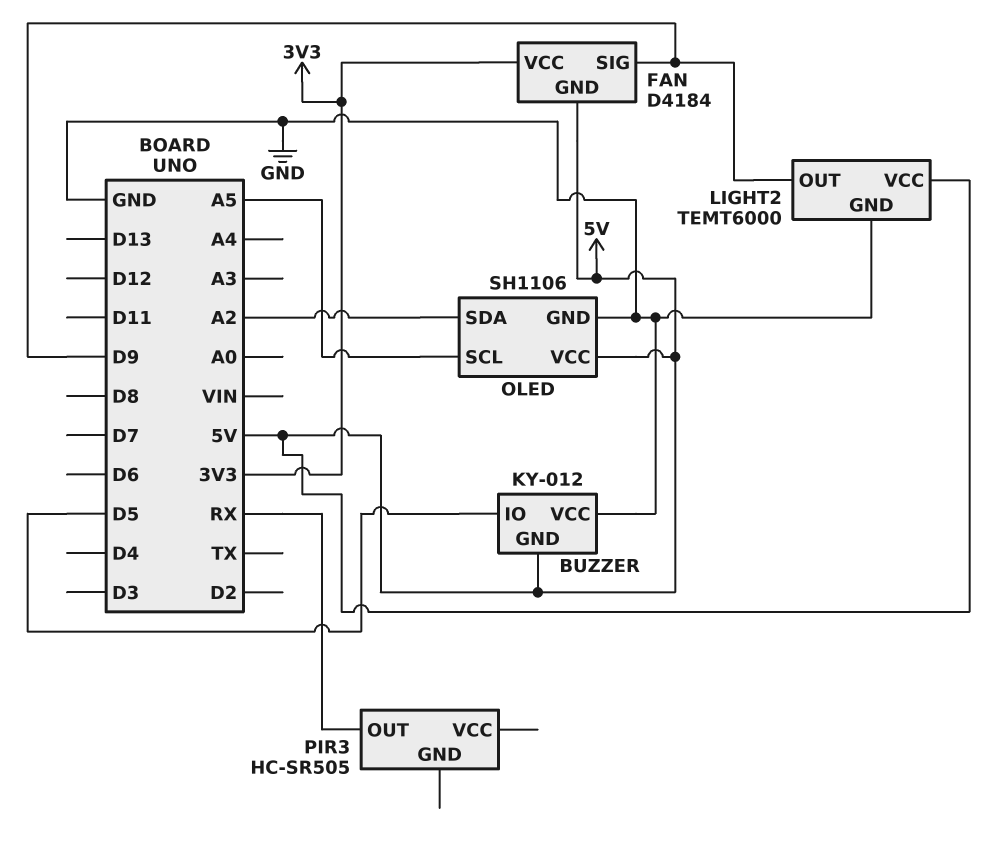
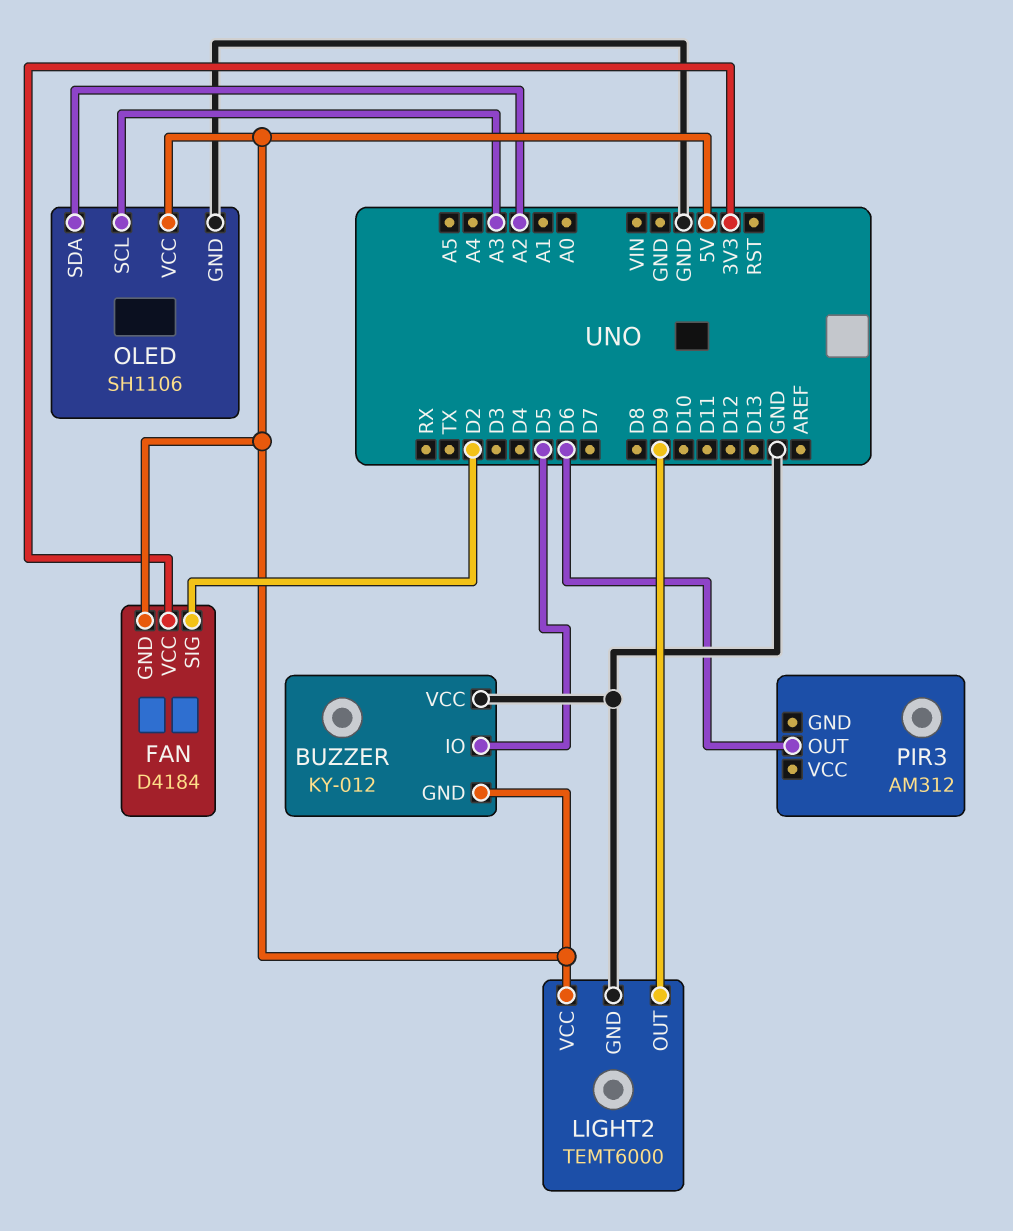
FAN pin SIG: D9 -> D2
OLED pin SCL: A5 -> A3
PIR3: HC-SR505 -> AM312
PIR3 pin OUT: RX -> D6

